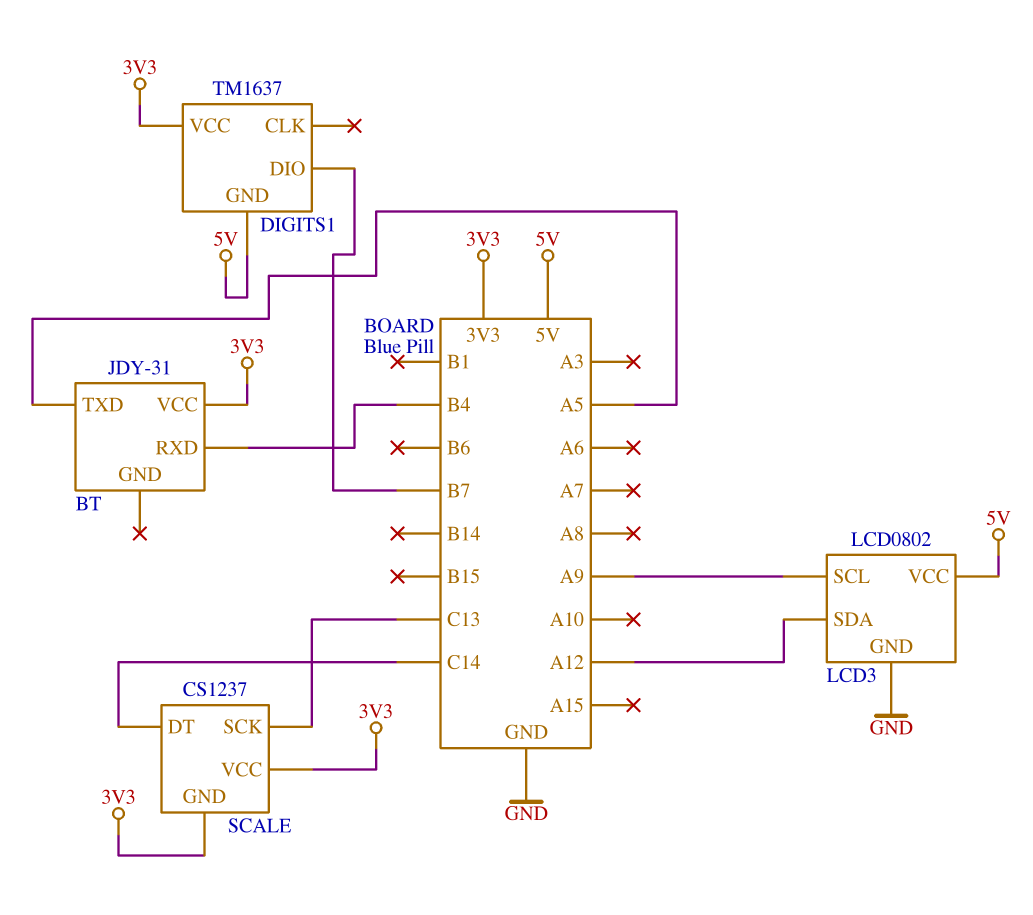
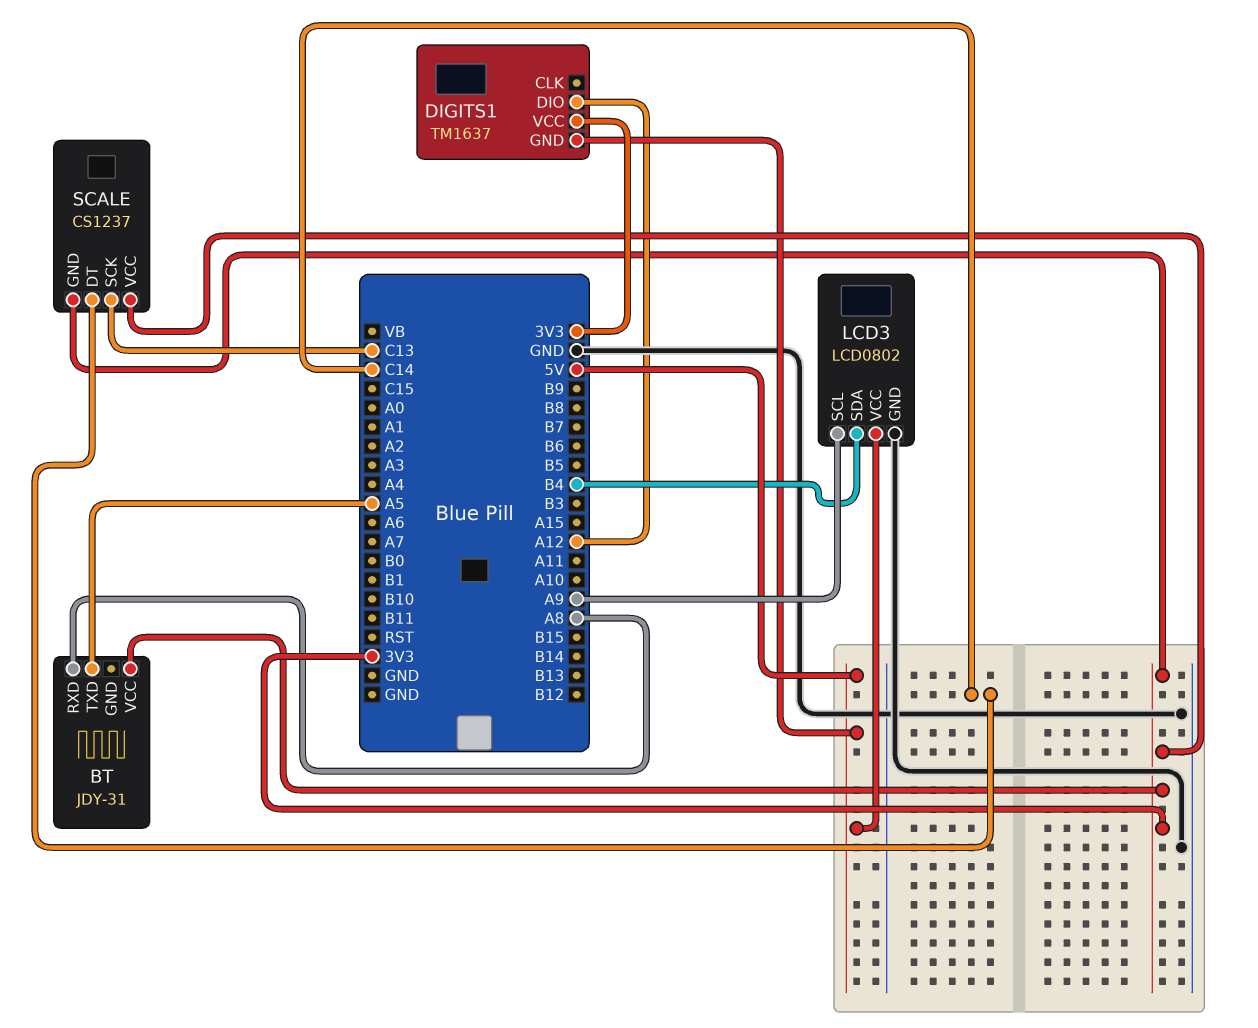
BT pin RXD: B4 -> A8
DIGITS1 pin DIO: B7 -> A12
LCD3 pin SDA: A12 -> B4

